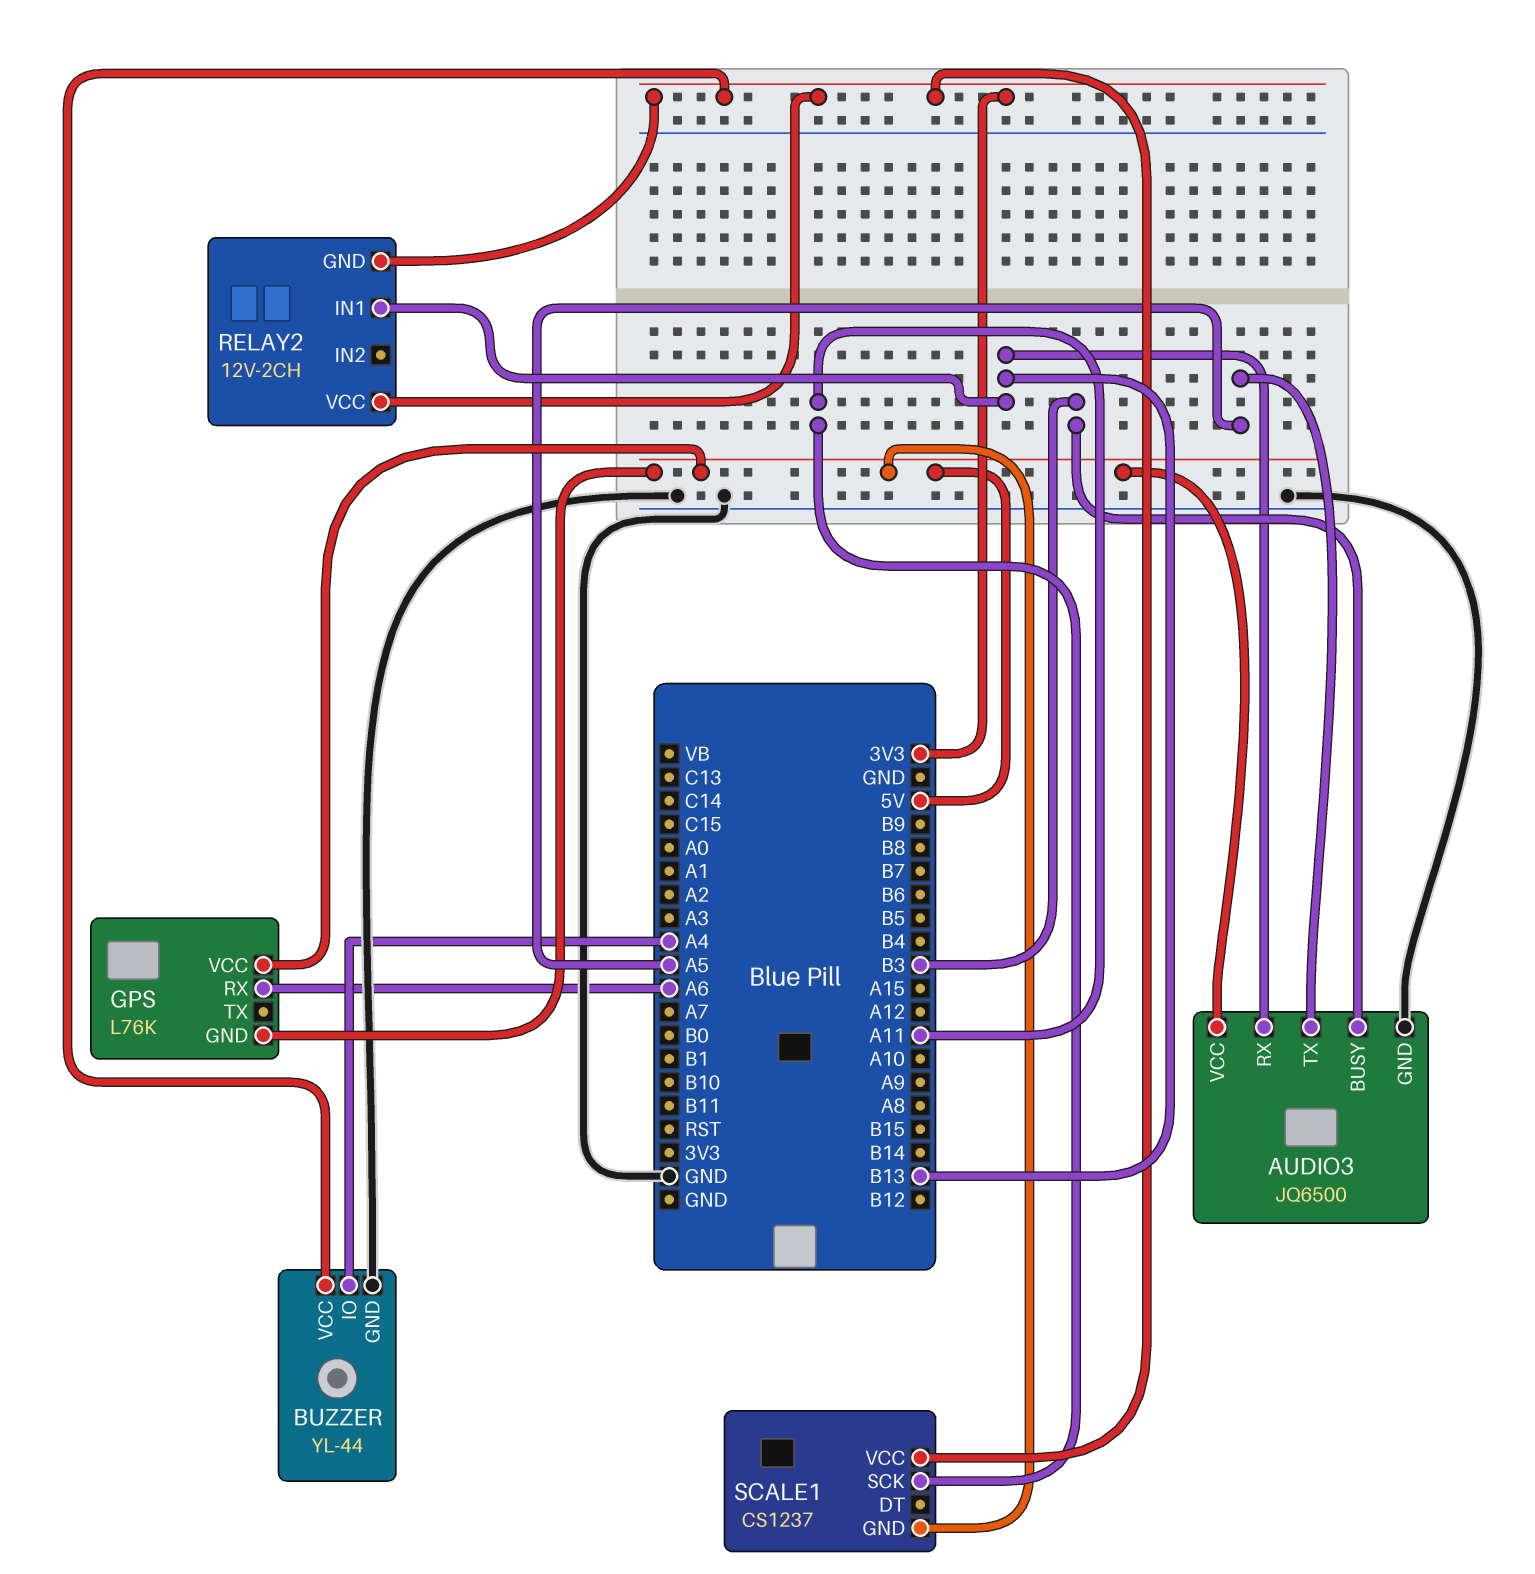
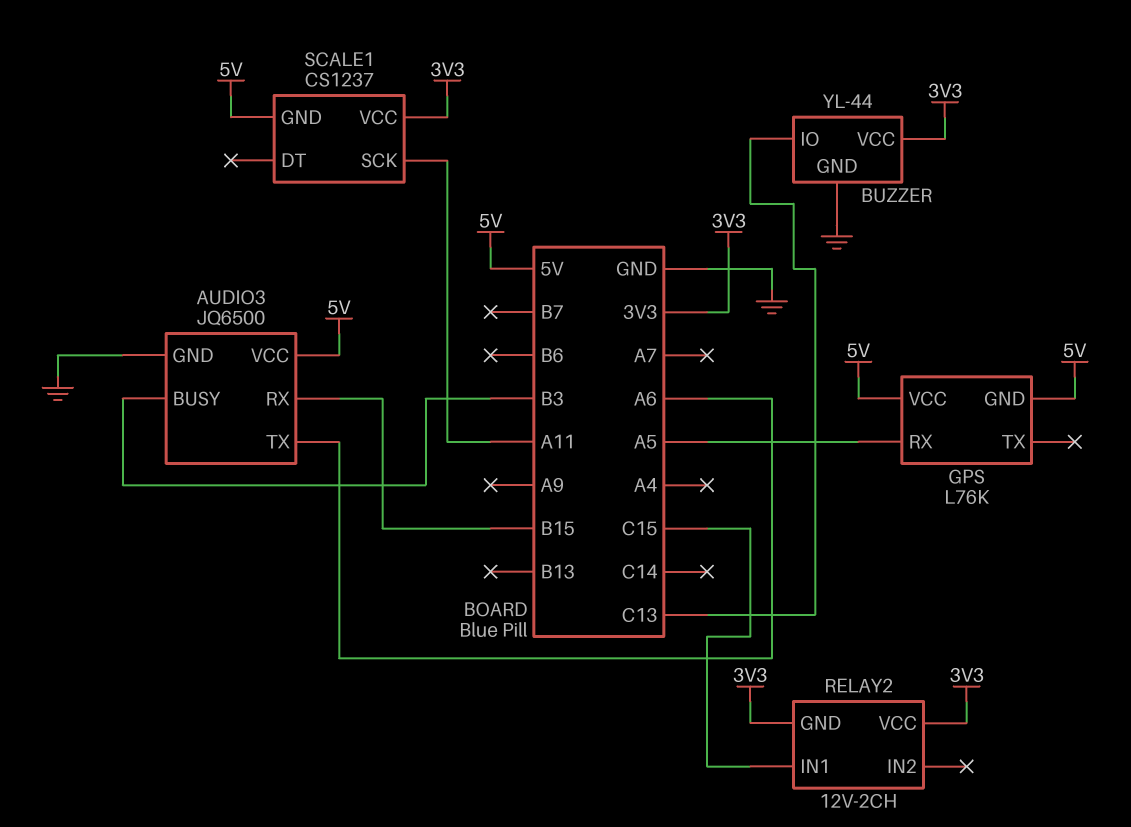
AUDIO3 pin RX: B13 -> B15
AUDIO3 pin TX: A5 -> A6
BUZZER pin IO: A4 -> C13
GPS pin RX: A6 -> A5
RELAY2 pin IN1: B13 -> C15

